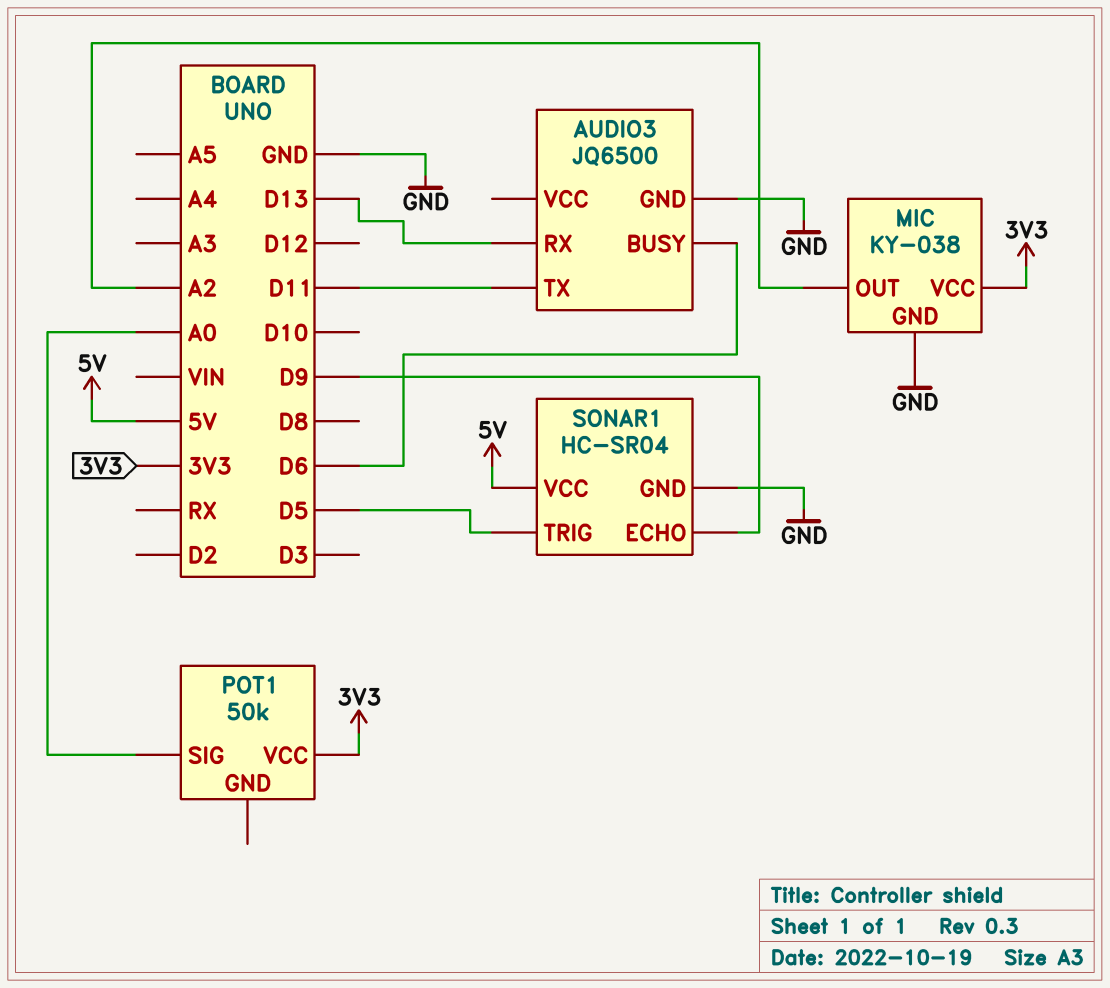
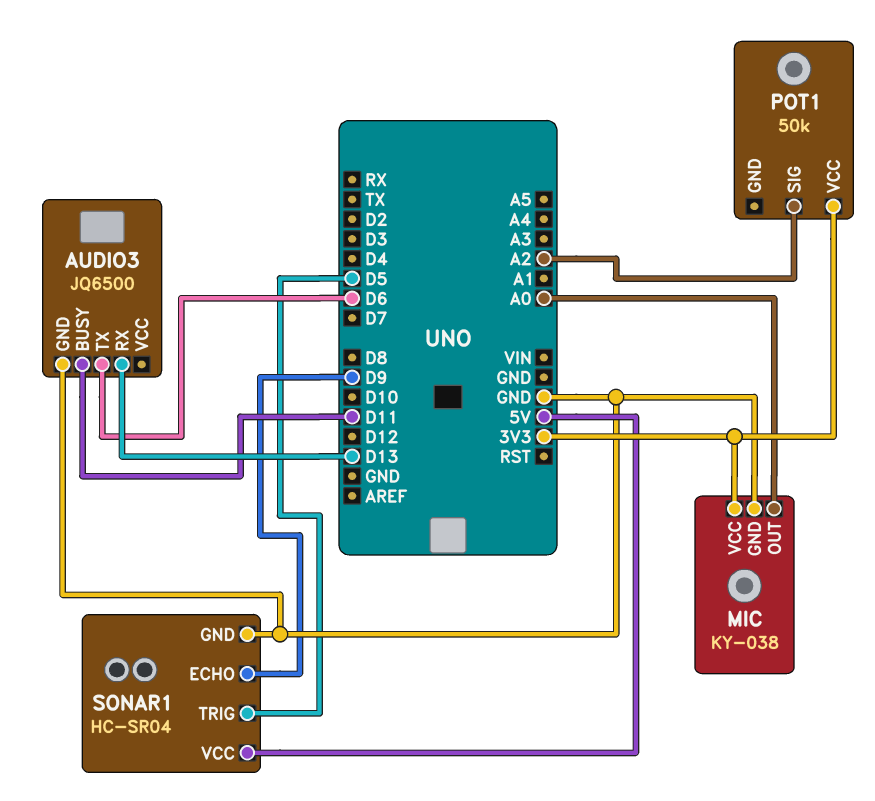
AUDIO3 pin BUSY: D6 -> D11
AUDIO3 pin TX: D11 -> D6
MIC pin OUT: A2 -> A0
POT1 pin SIG: A0 -> A2

